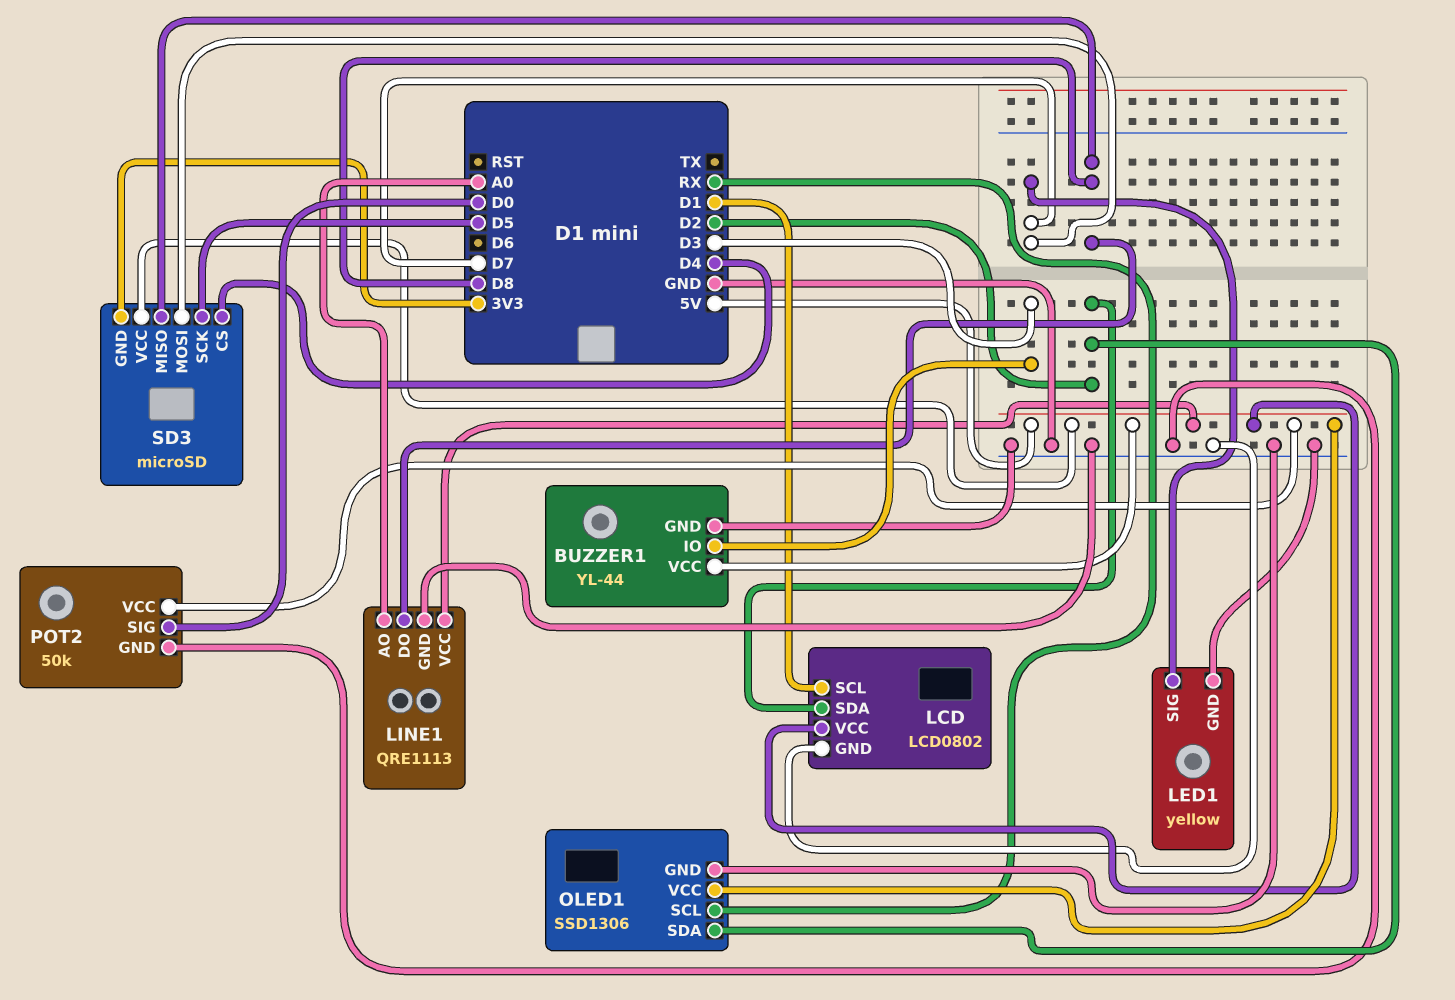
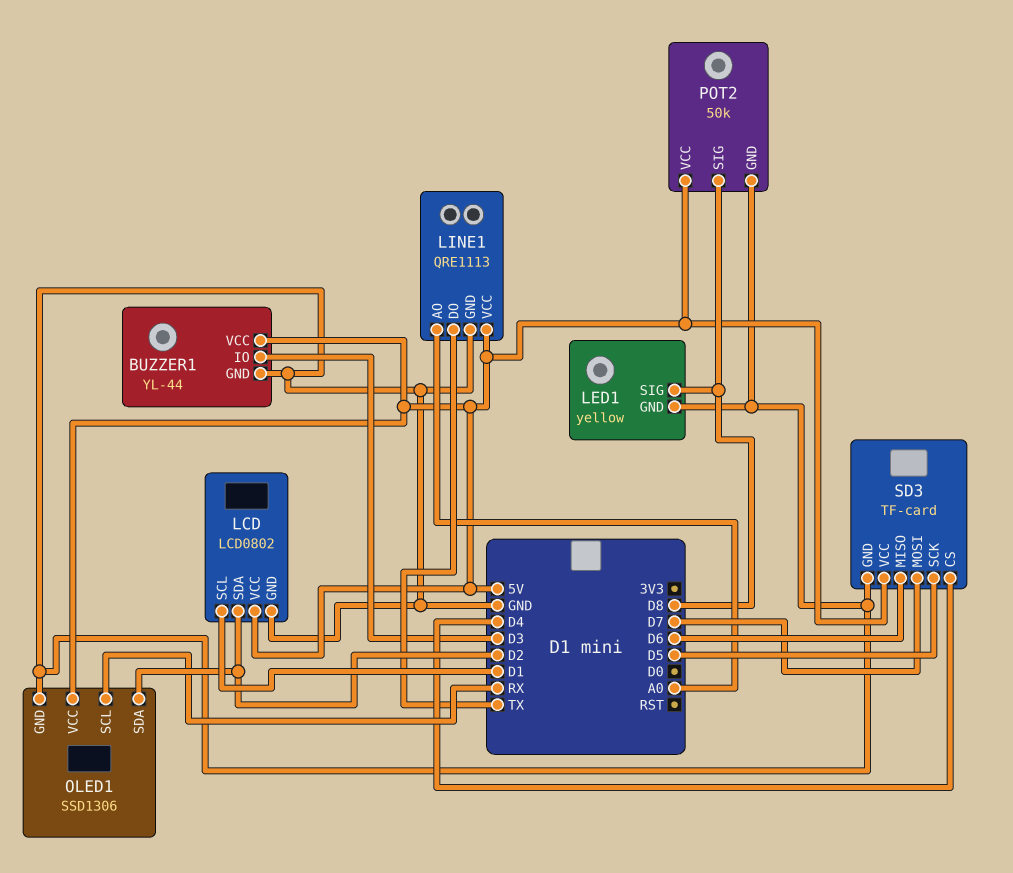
LED1 pin SIG: D7 -> D8
LINE1 pin DO: D8 -> TX
POT2 pin SIG: D0 -> D8
SD3: microSD -> TF-card
SD3 pin GND: 3V3 -> GND
SD3 pin MISO: D8 -> D6

